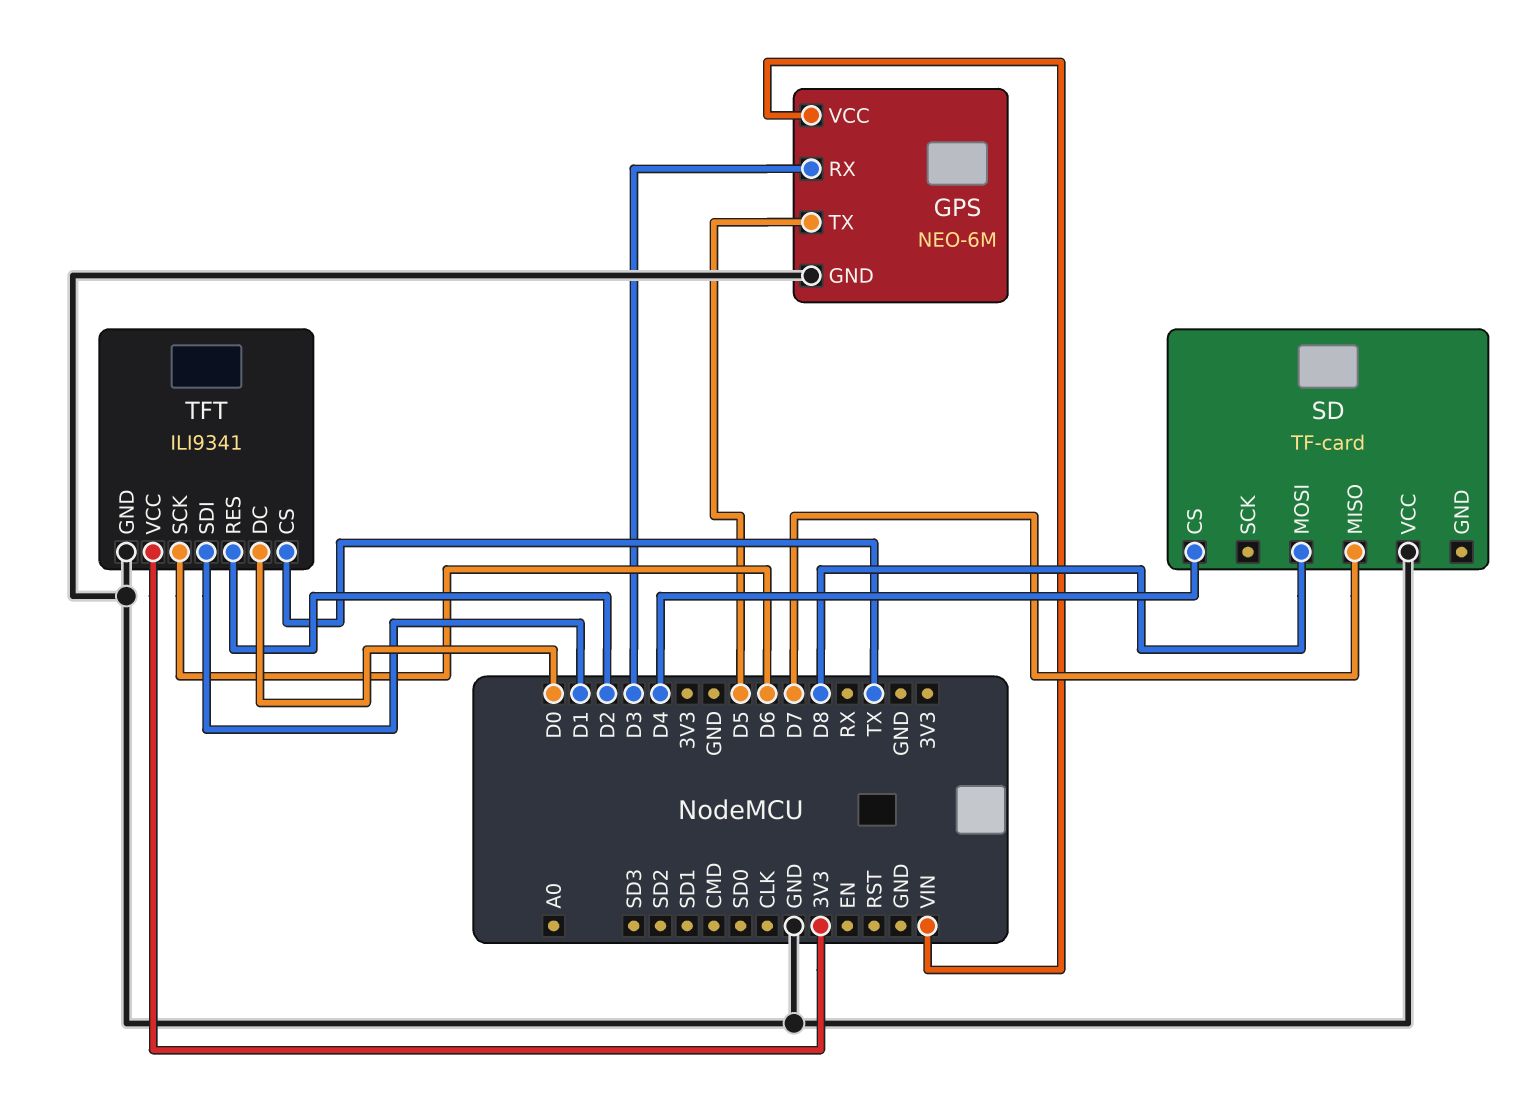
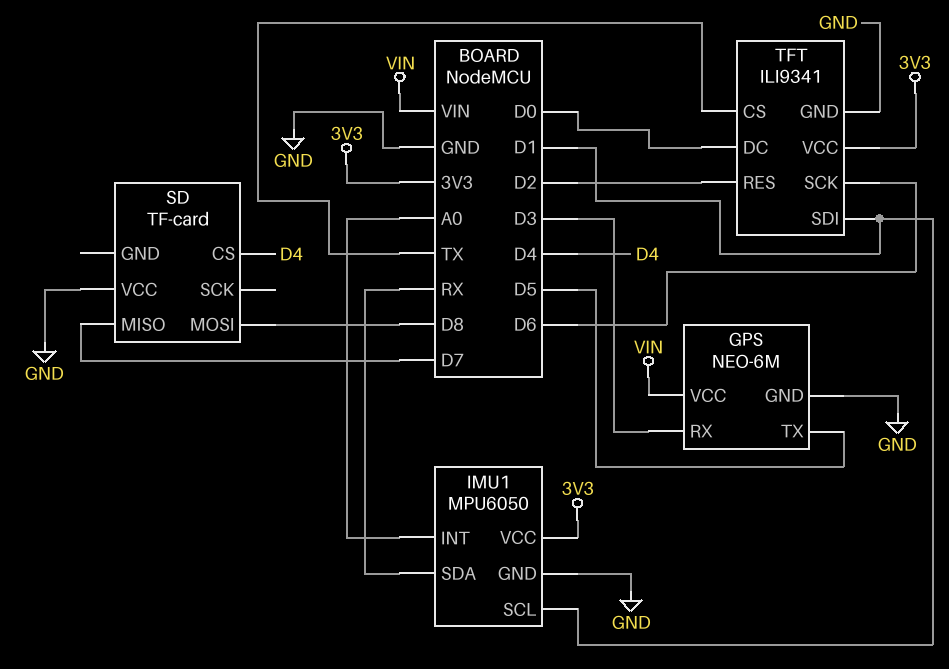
IMU1: none -> MPU6050
IMU1 pin GND: none -> GND
IMU1 pin INT: none -> A0
IMU1 pin SCL: none -> D1
IMU1 pin SDA: none -> RX
IMU1 pin VCC: none -> 3V3

